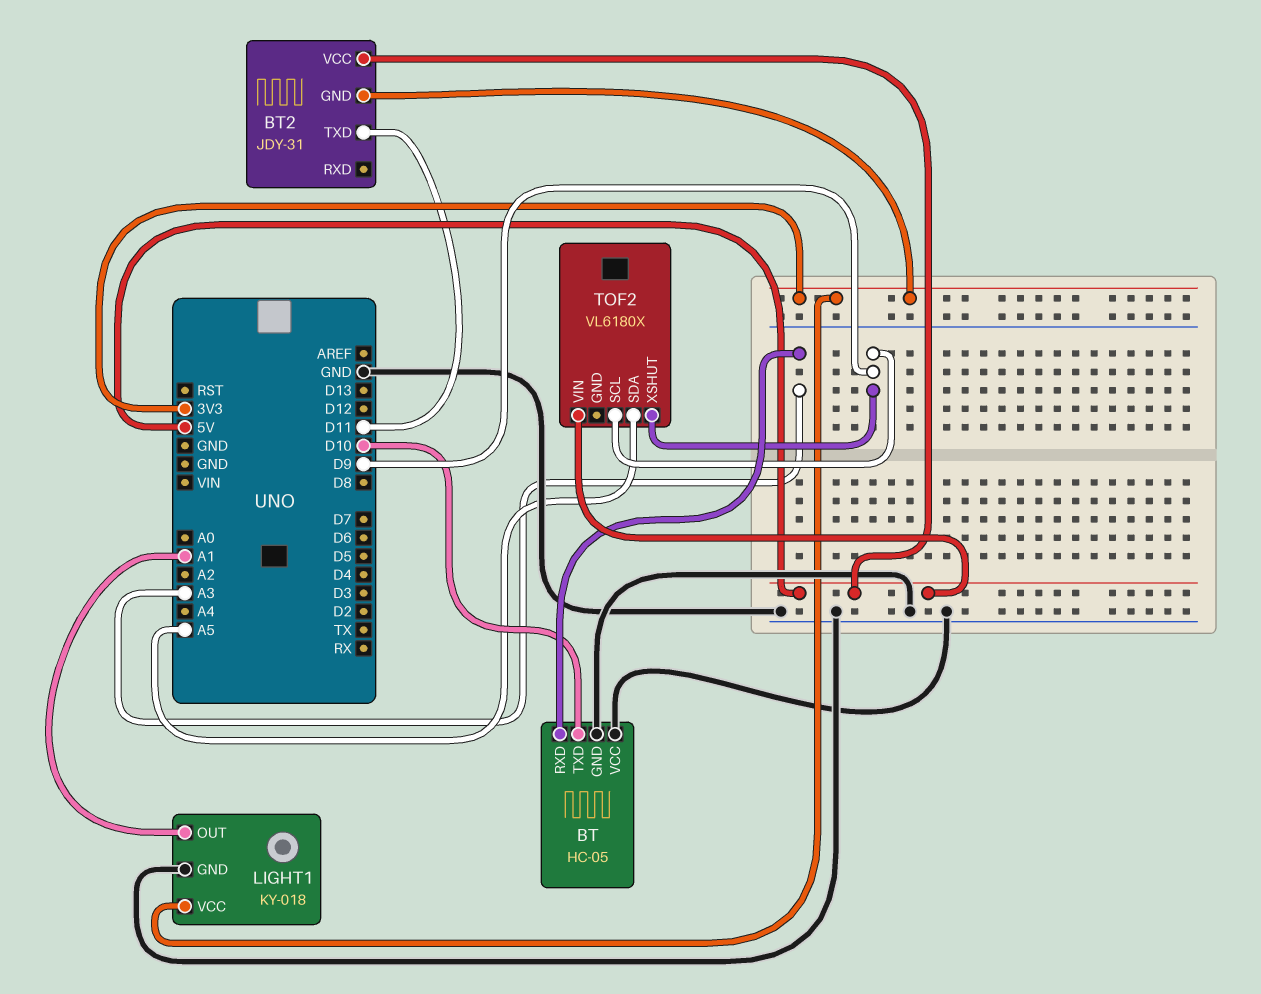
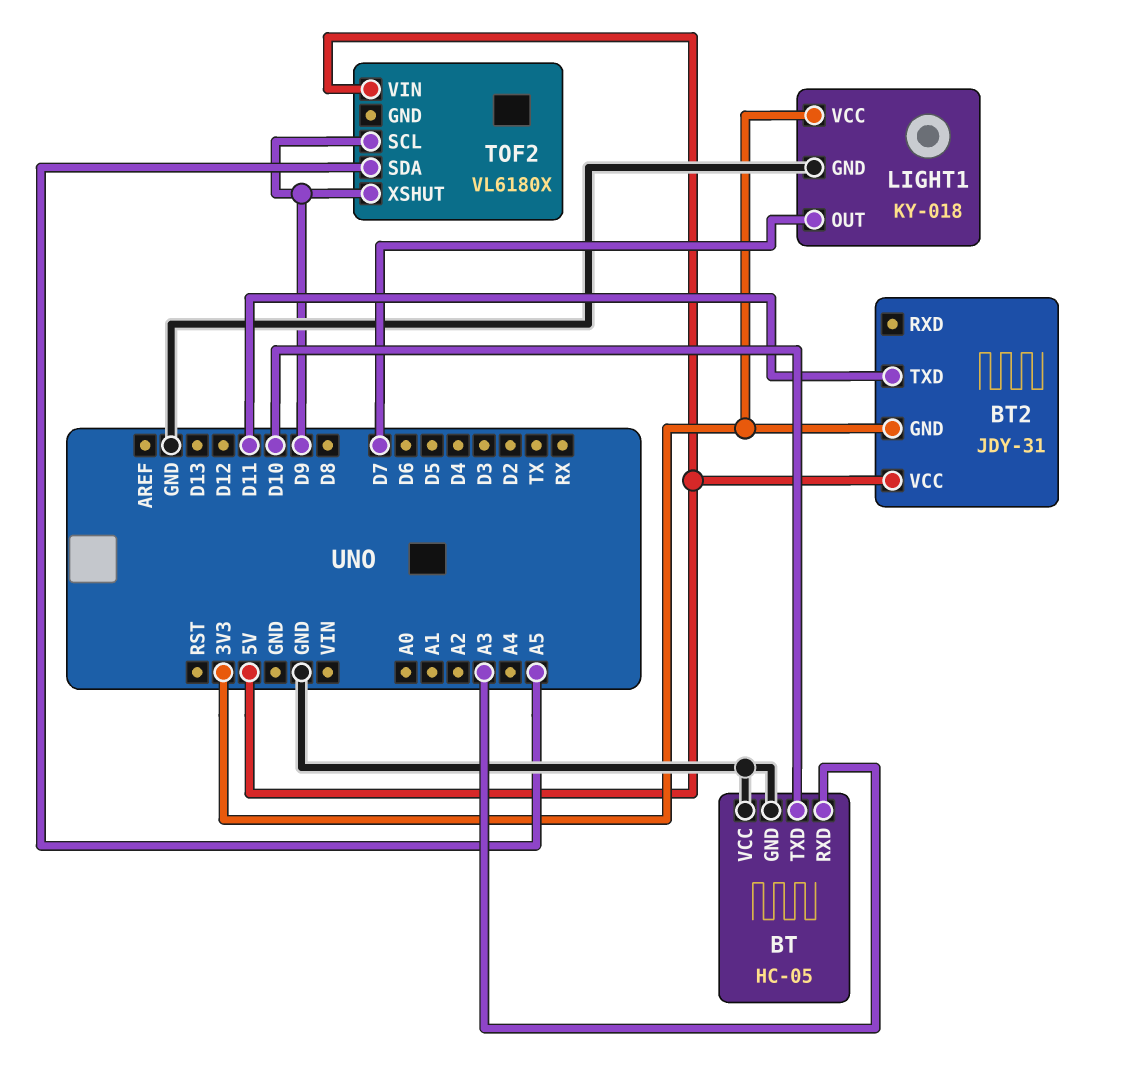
LIGHT1 pin OUT: A1 -> D7

